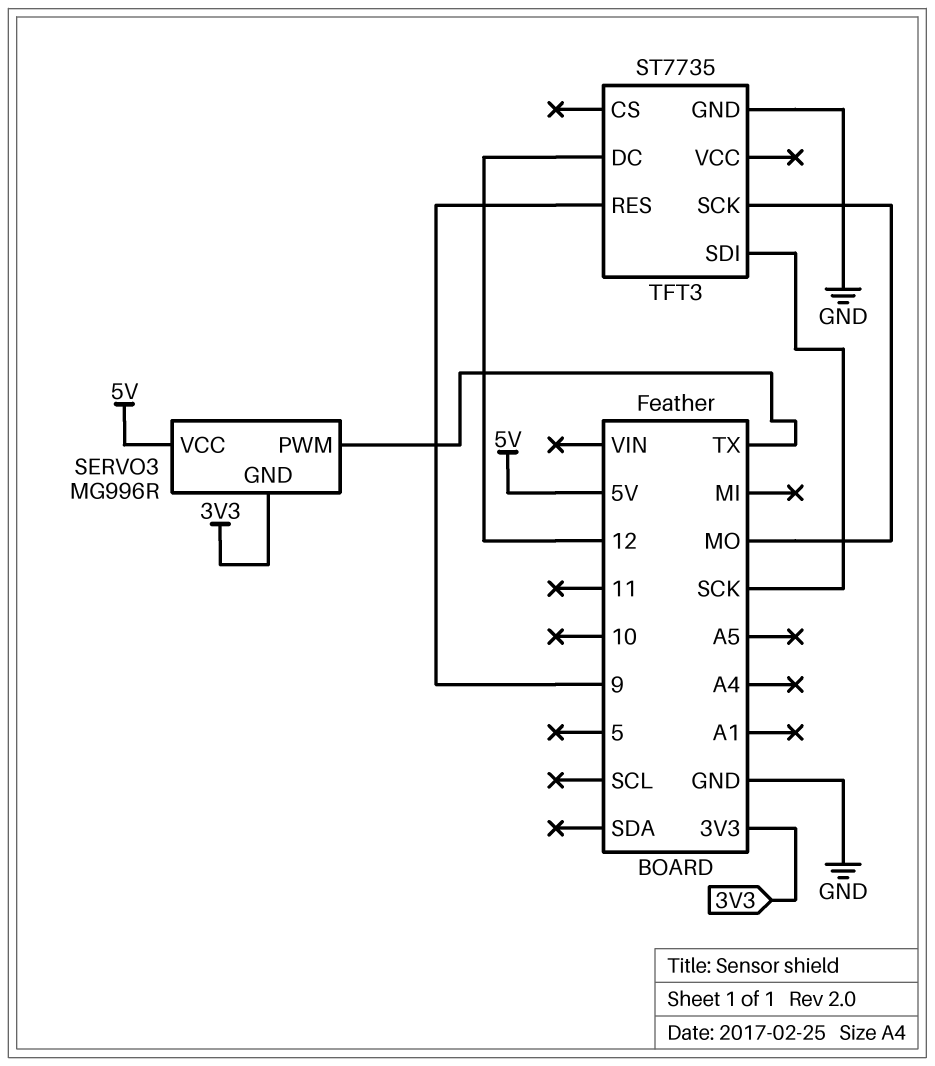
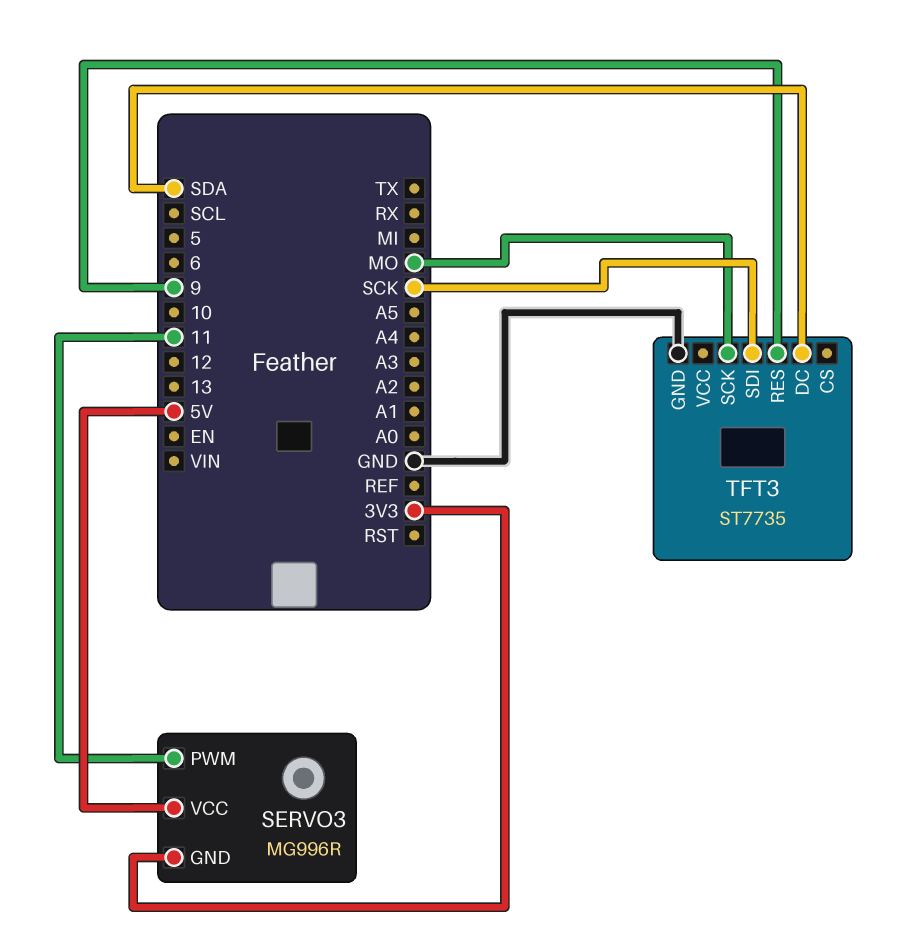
SERVO3 pin PWM: TX -> 11
TFT3 pin DC: 12 -> SDA

